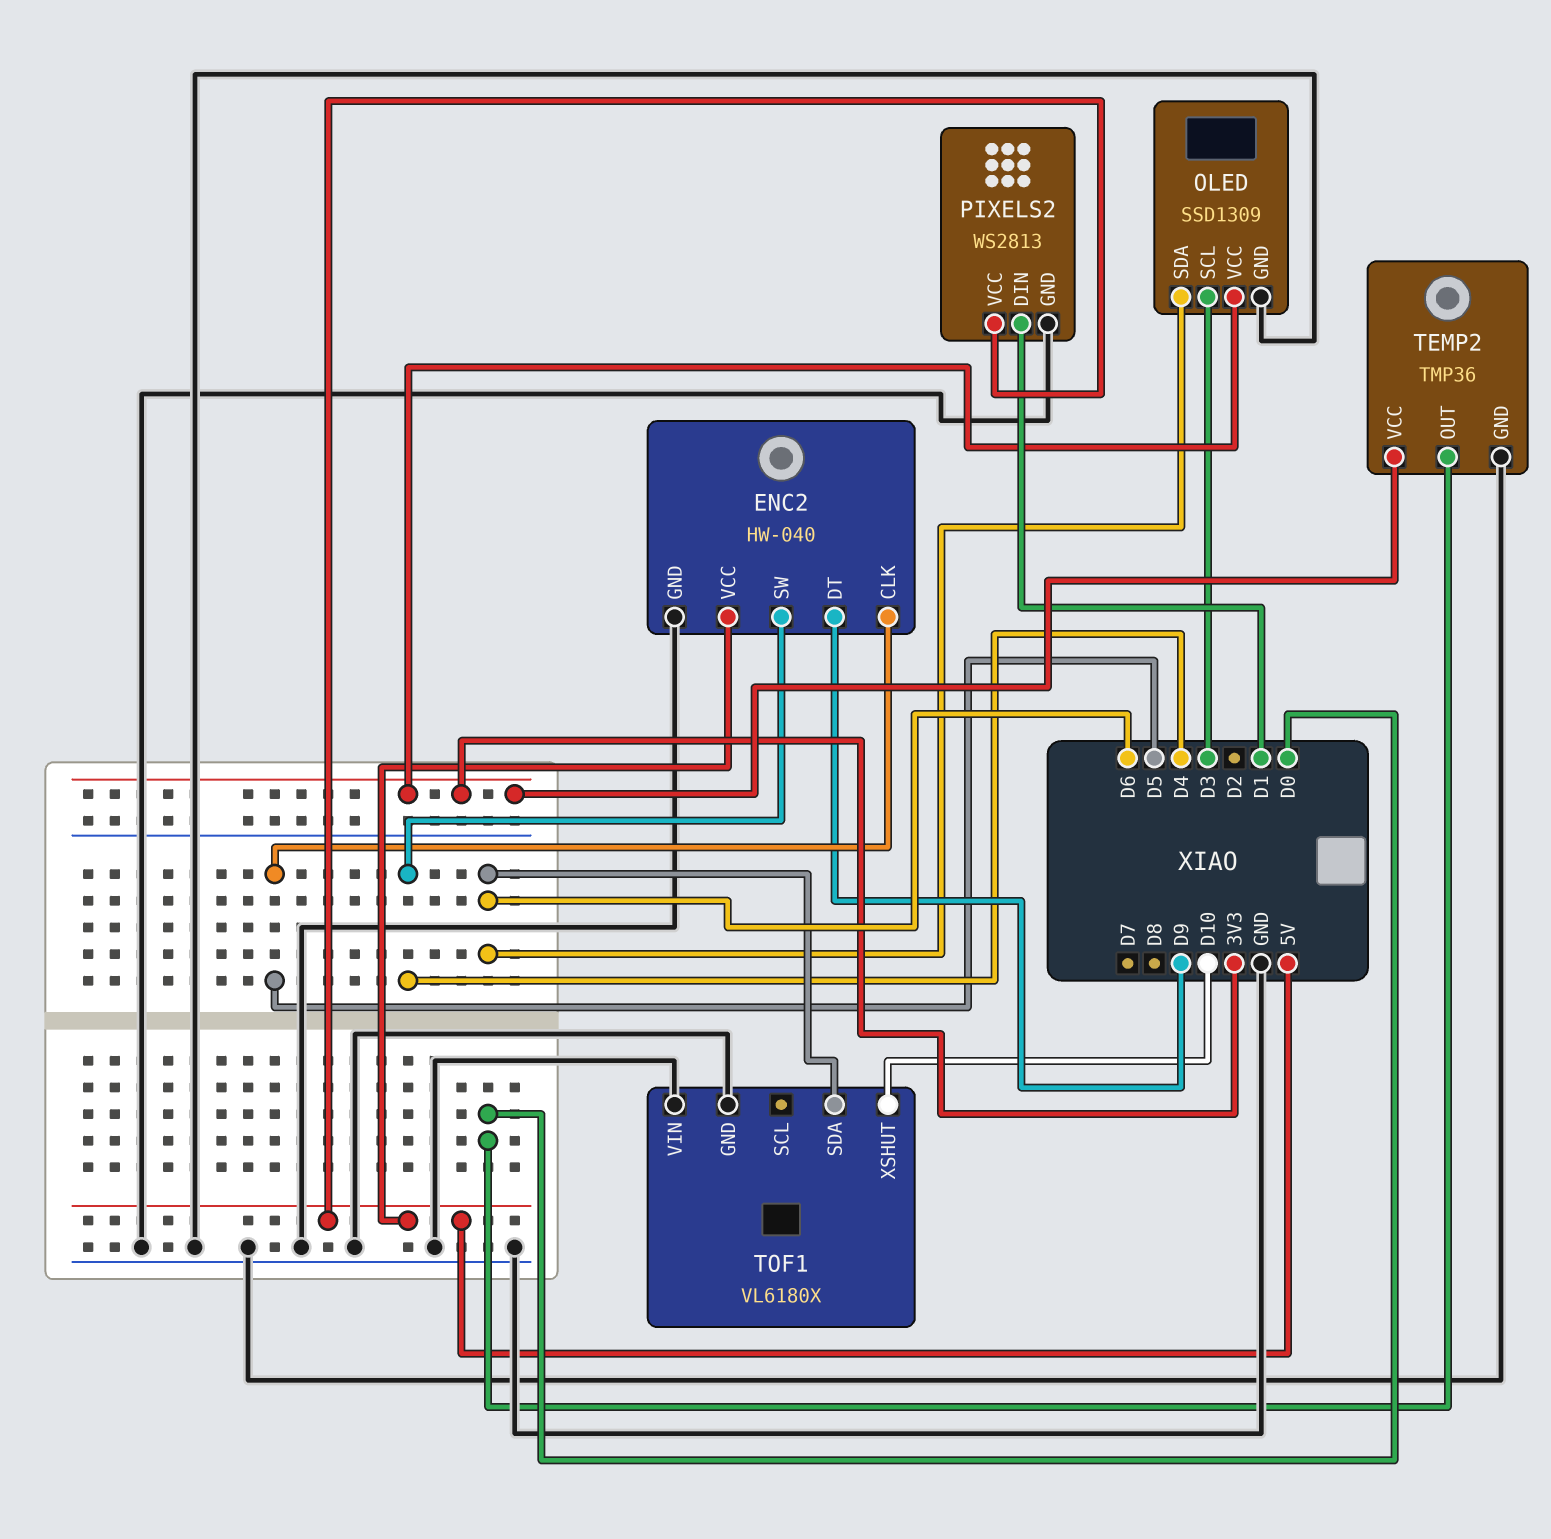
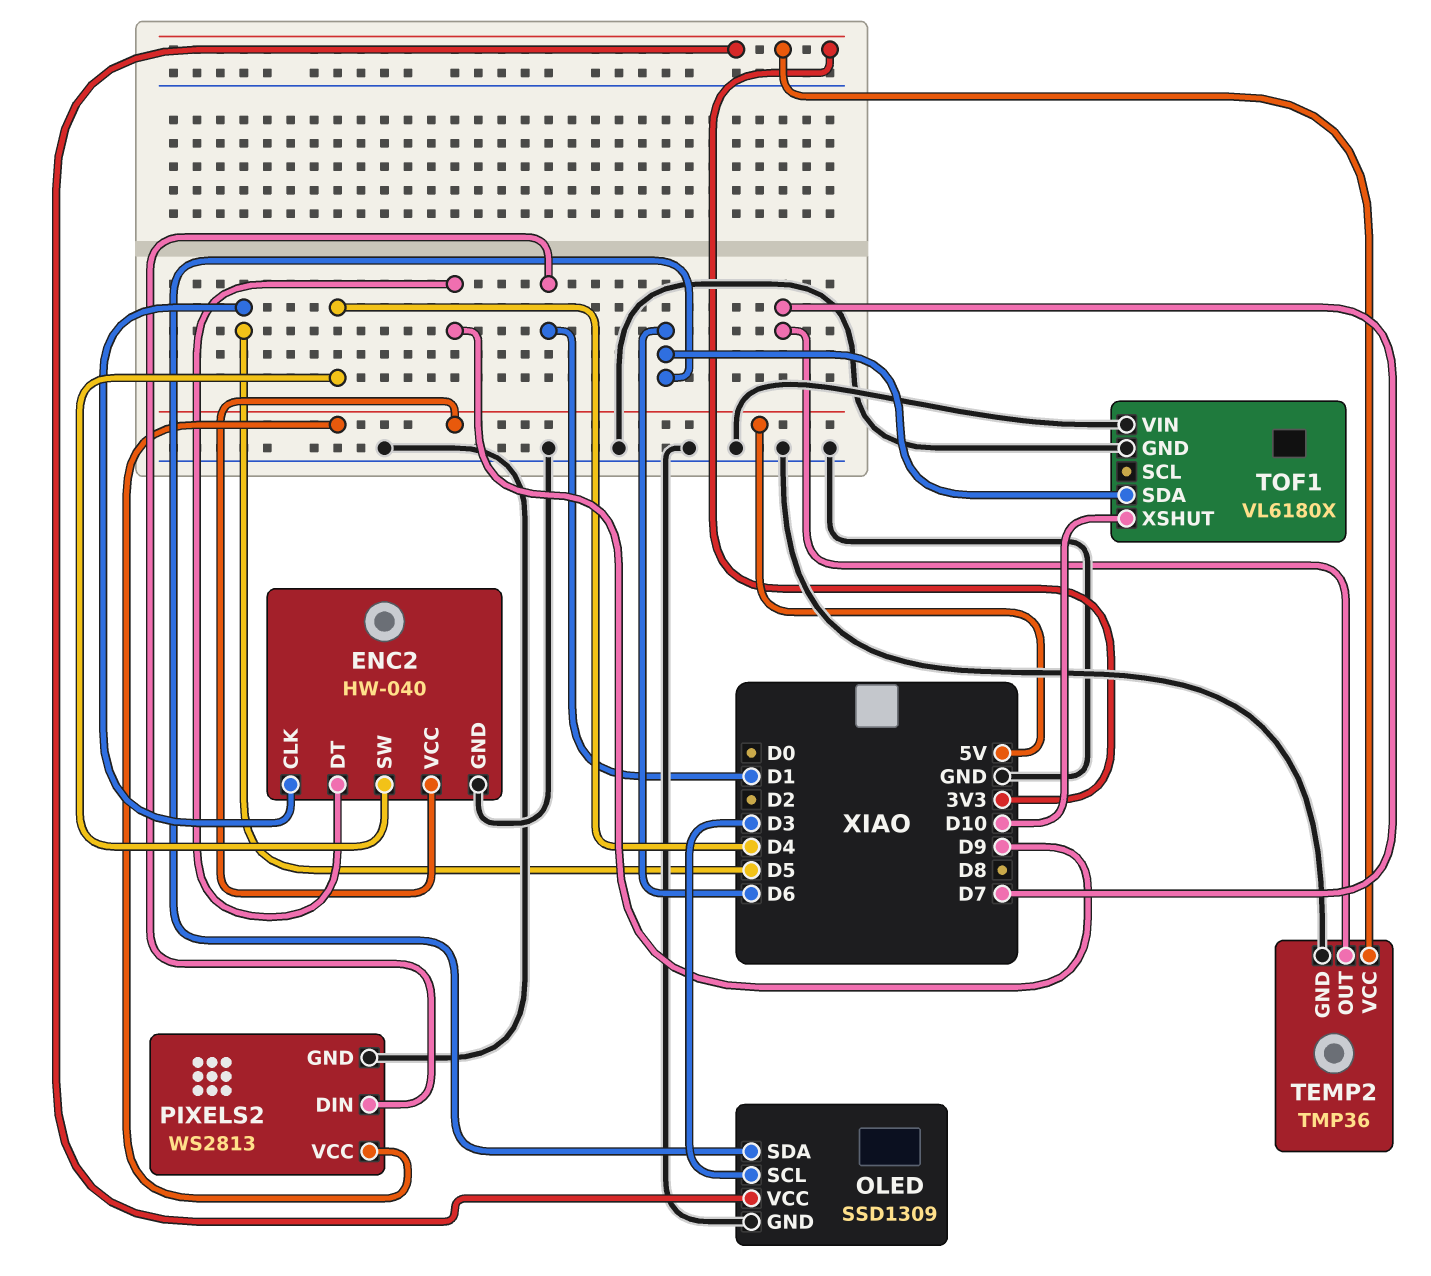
TEMP2 pin OUT: D0 -> D7

